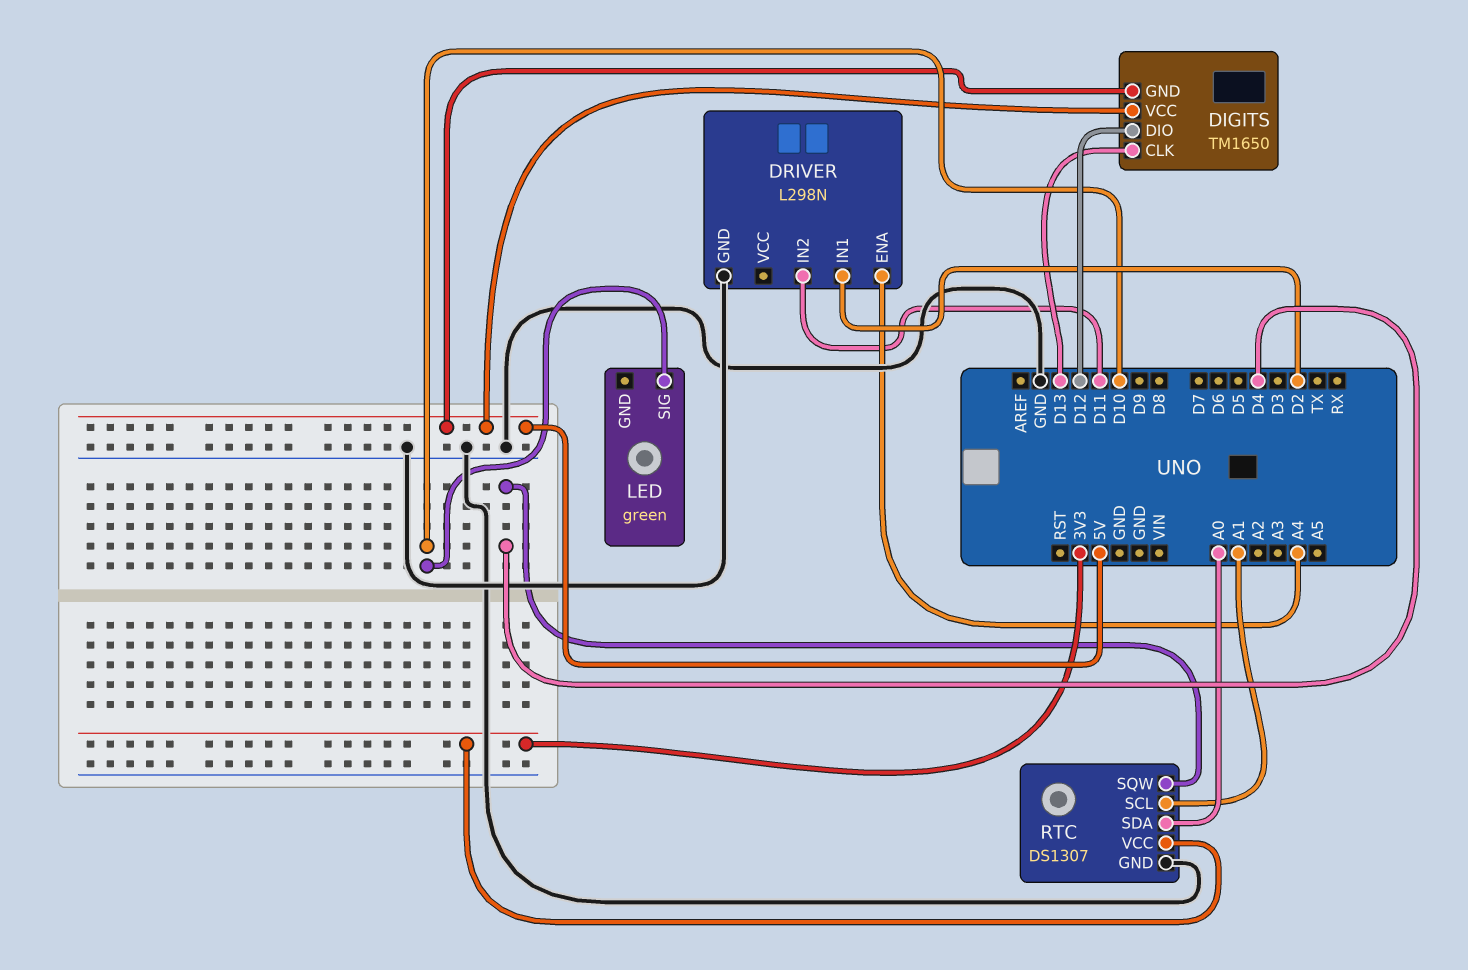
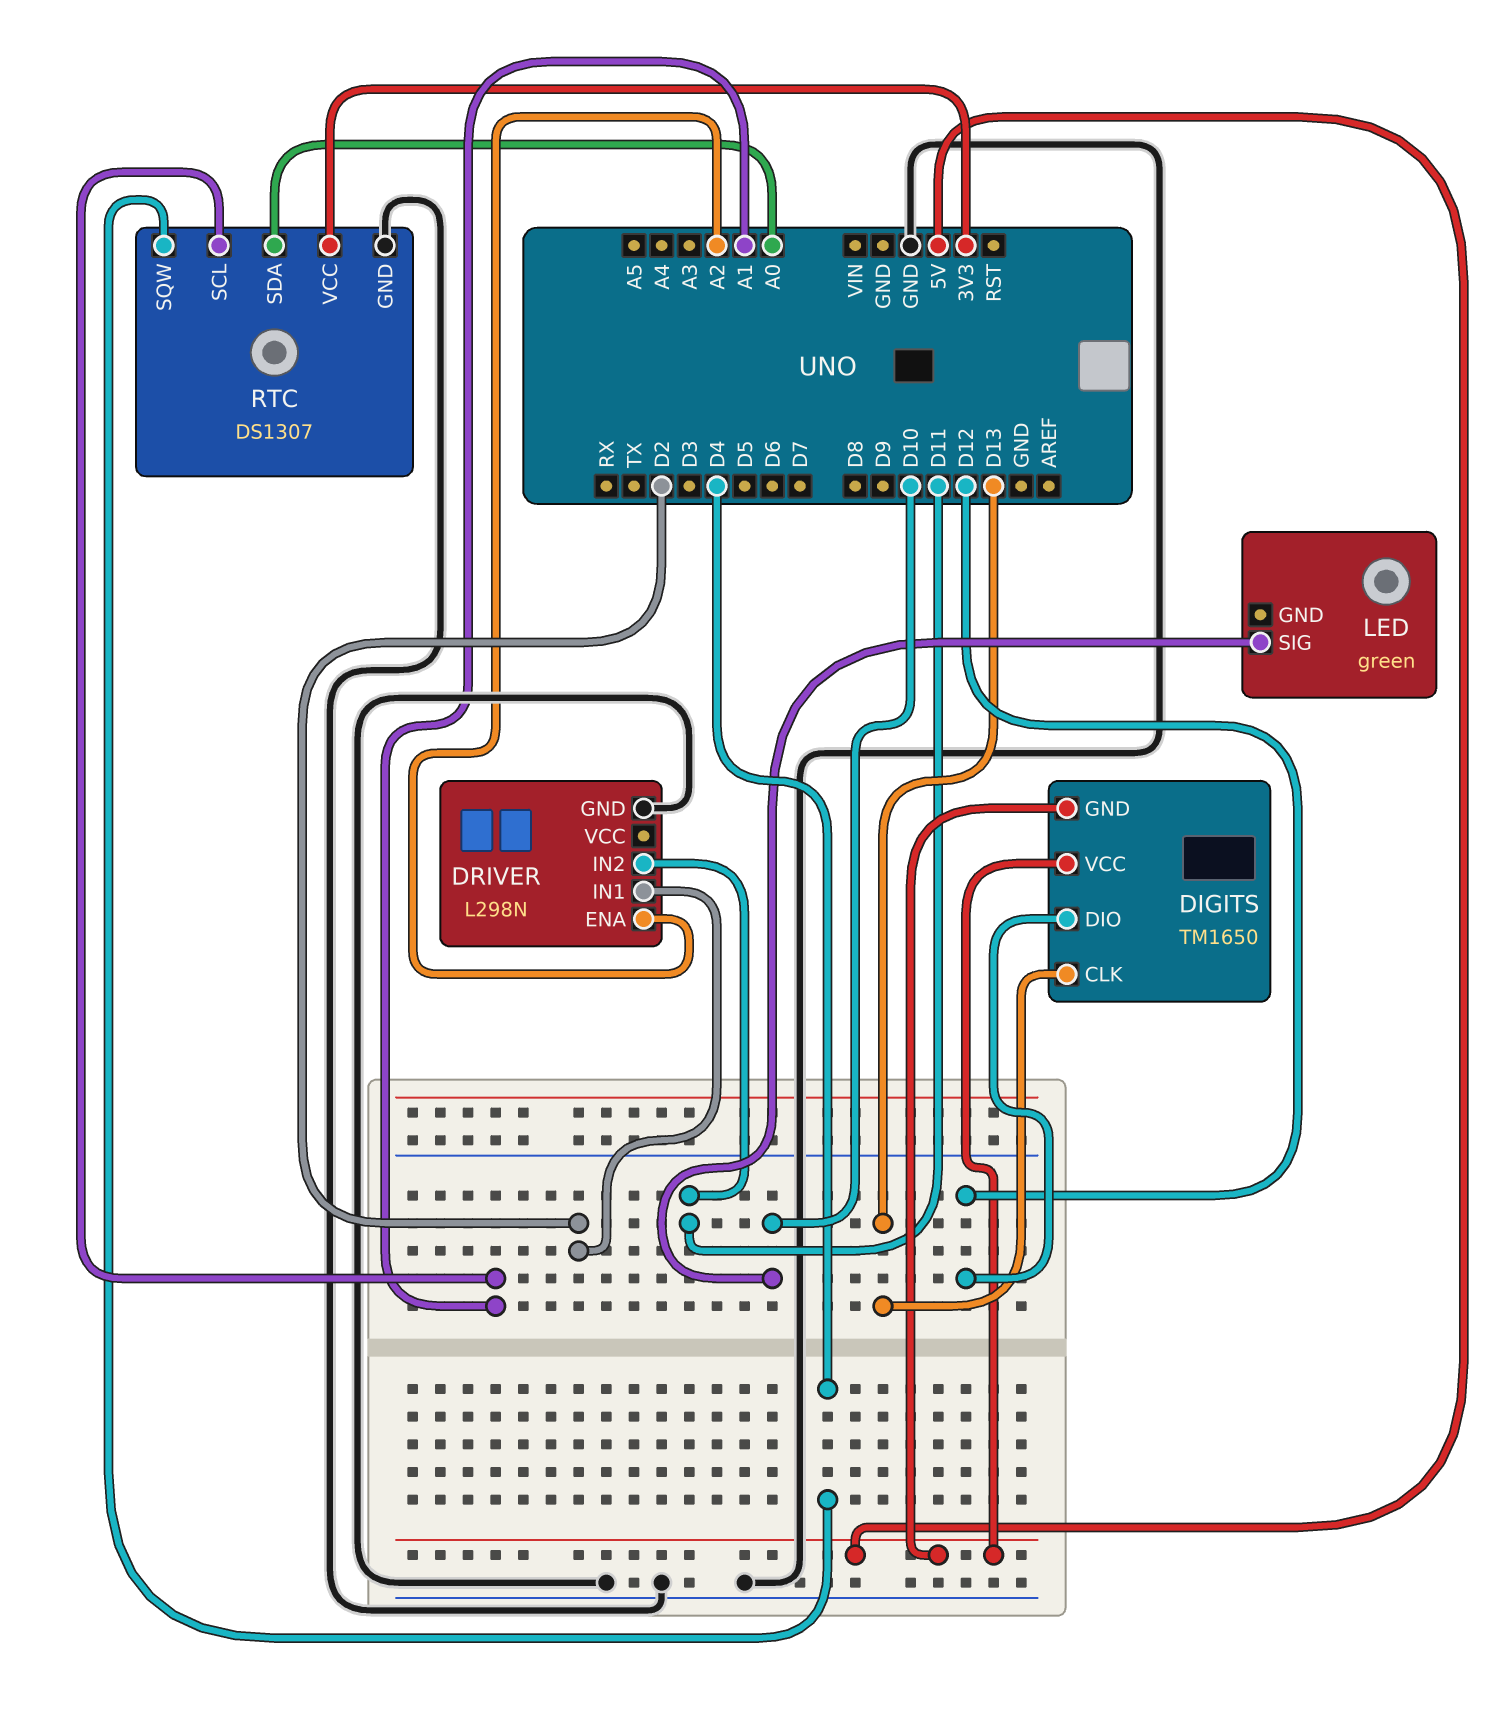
DRIVER pin ENA: A4 -> A2

